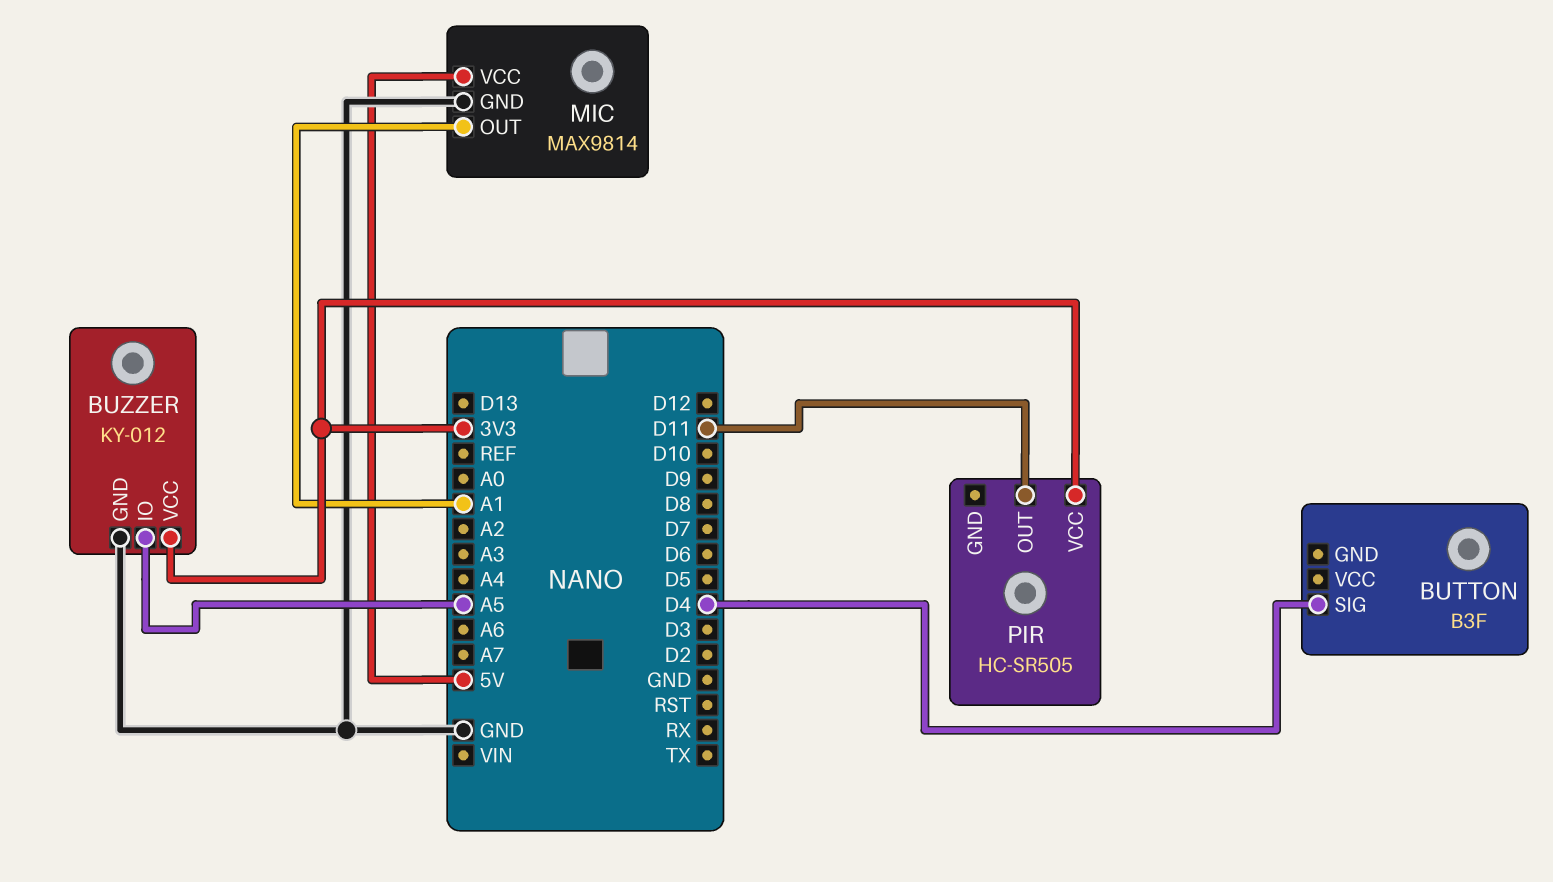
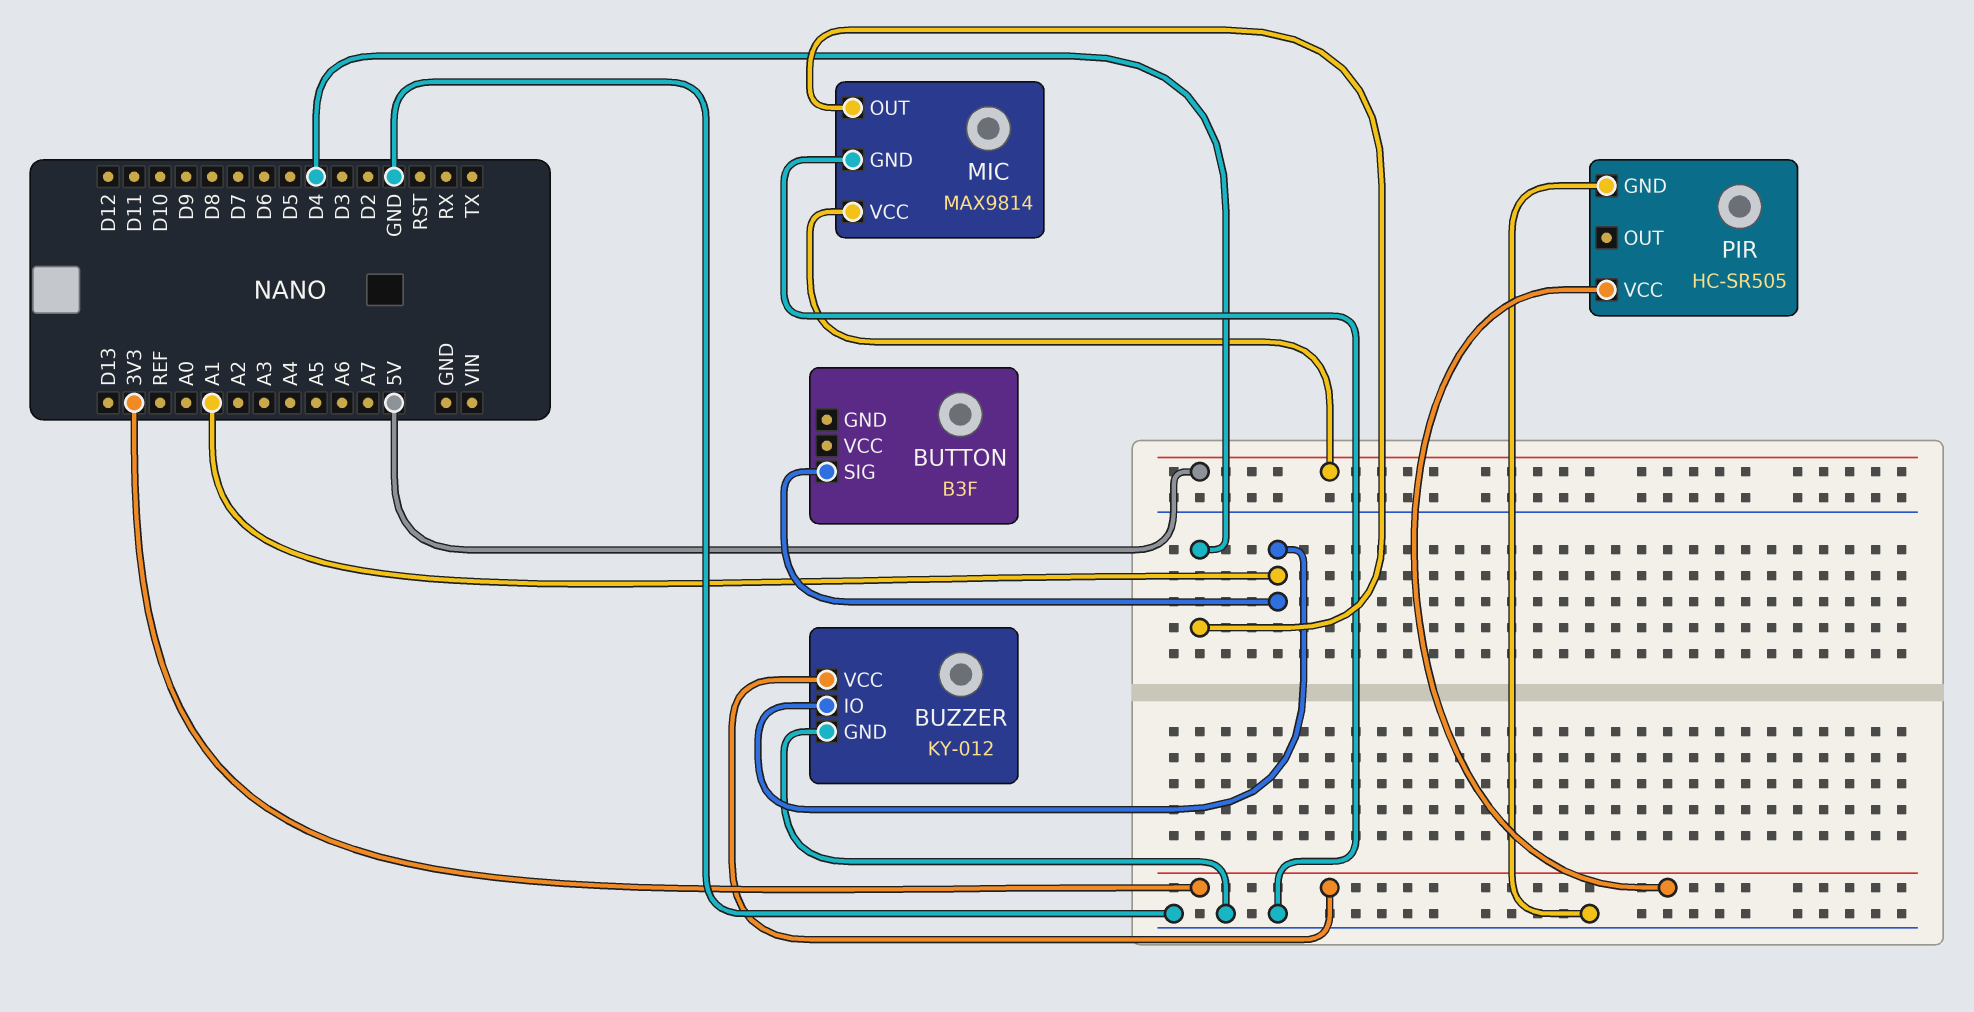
BUTTON pin SIG: D4 -> A1
BUZZER pin IO: A5 -> A1
MIC pin OUT: A1 -> D4
PIR pin GND: none -> GND
PIR pin OUT: D11 -> none

